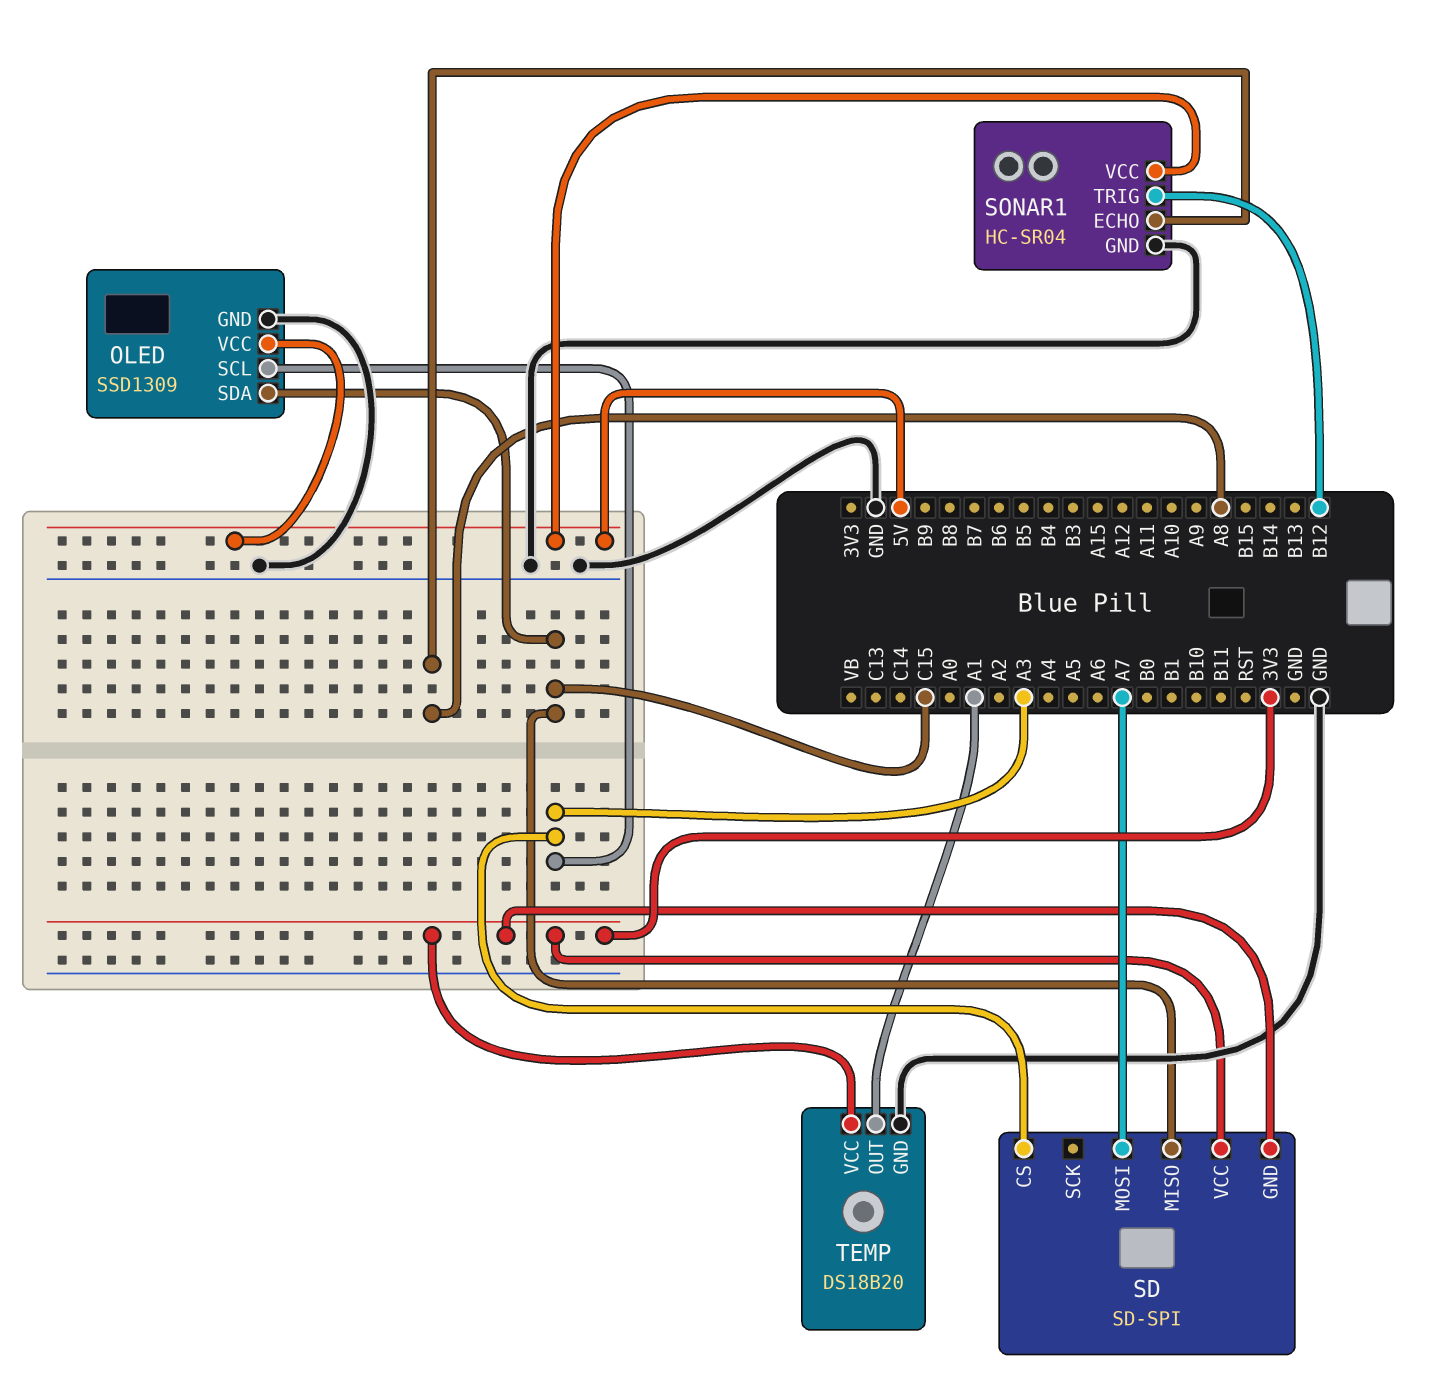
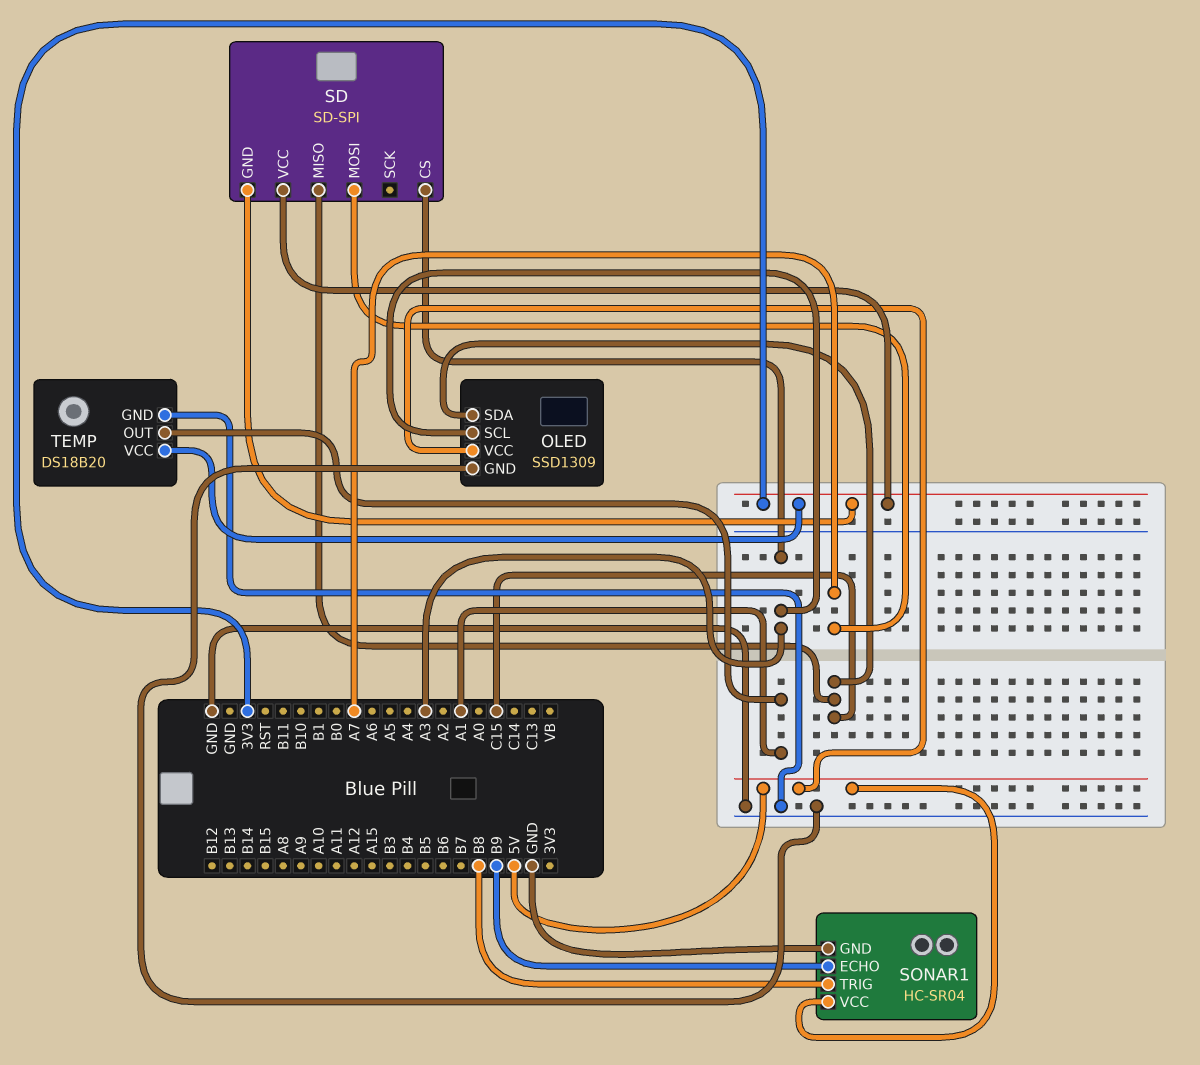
SONAR1 pin ECHO: A8 -> B9
SONAR1 pin TRIG: B12 -> B8

